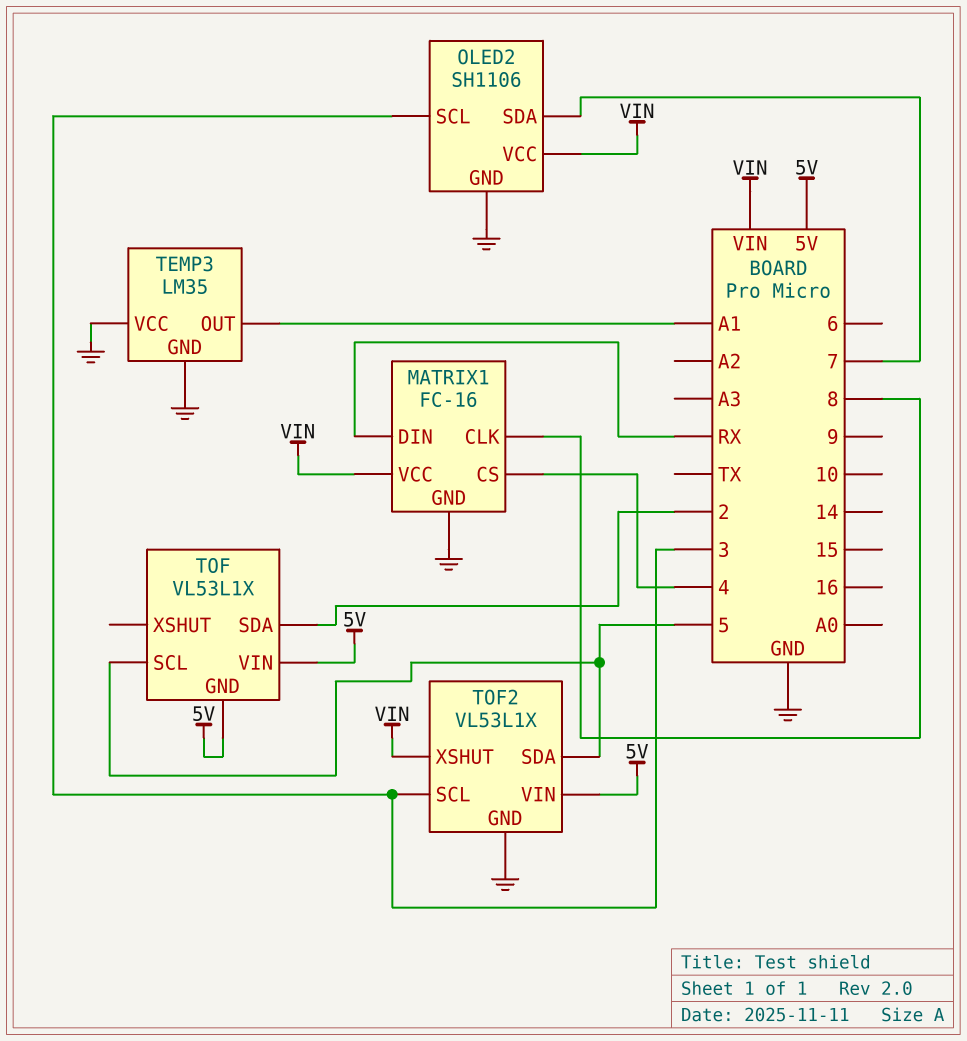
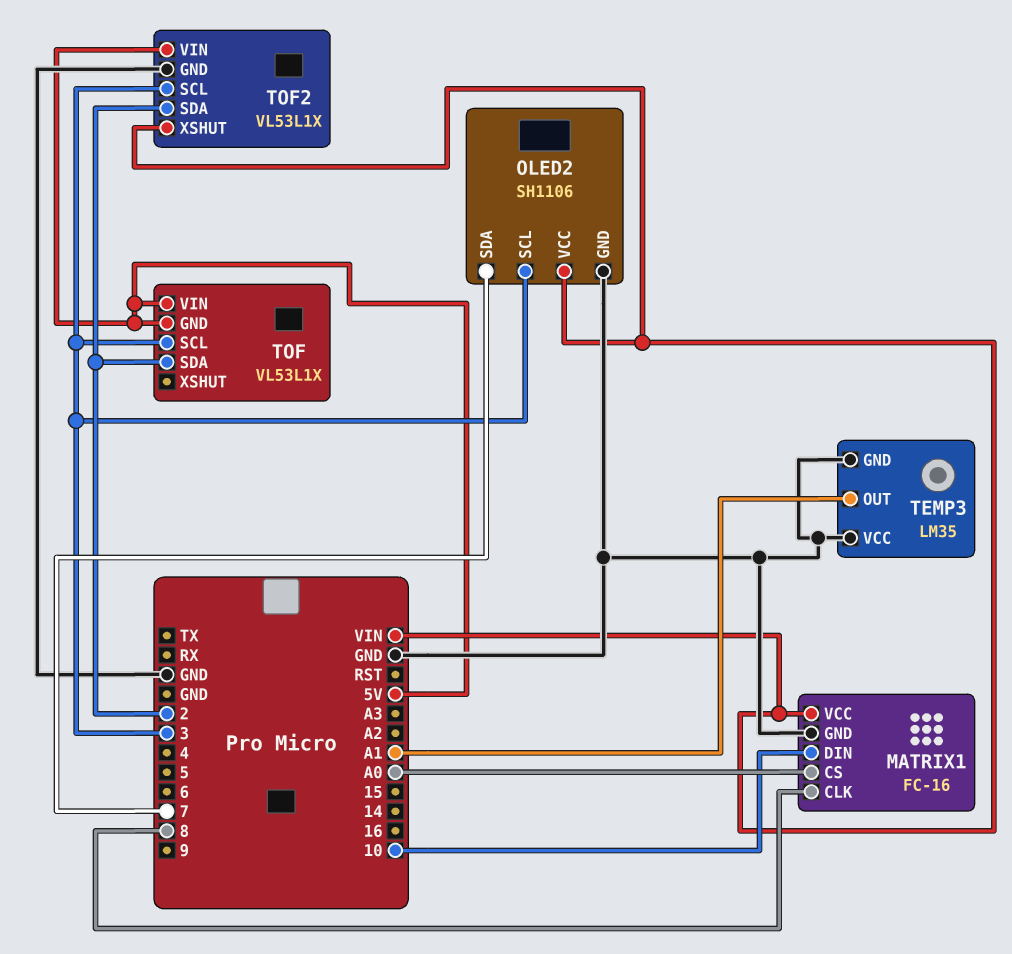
MATRIX1 pin CS: 4 -> A0
MATRIX1 pin DIN: RX -> 10
TOF pin SCL: 5 -> 3
TOF2 pin SDA: 5 -> 2

